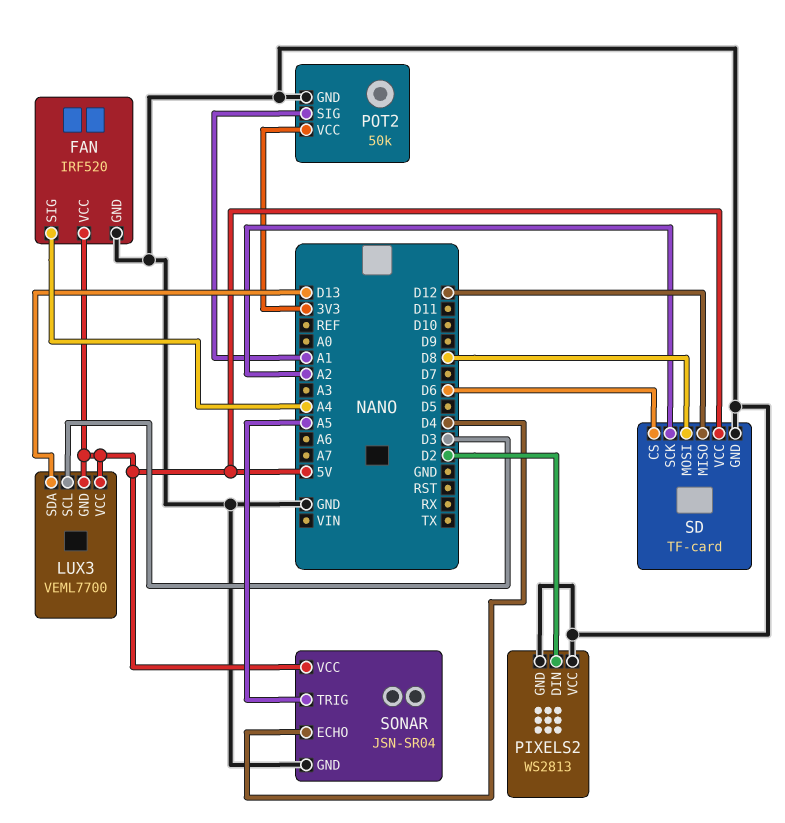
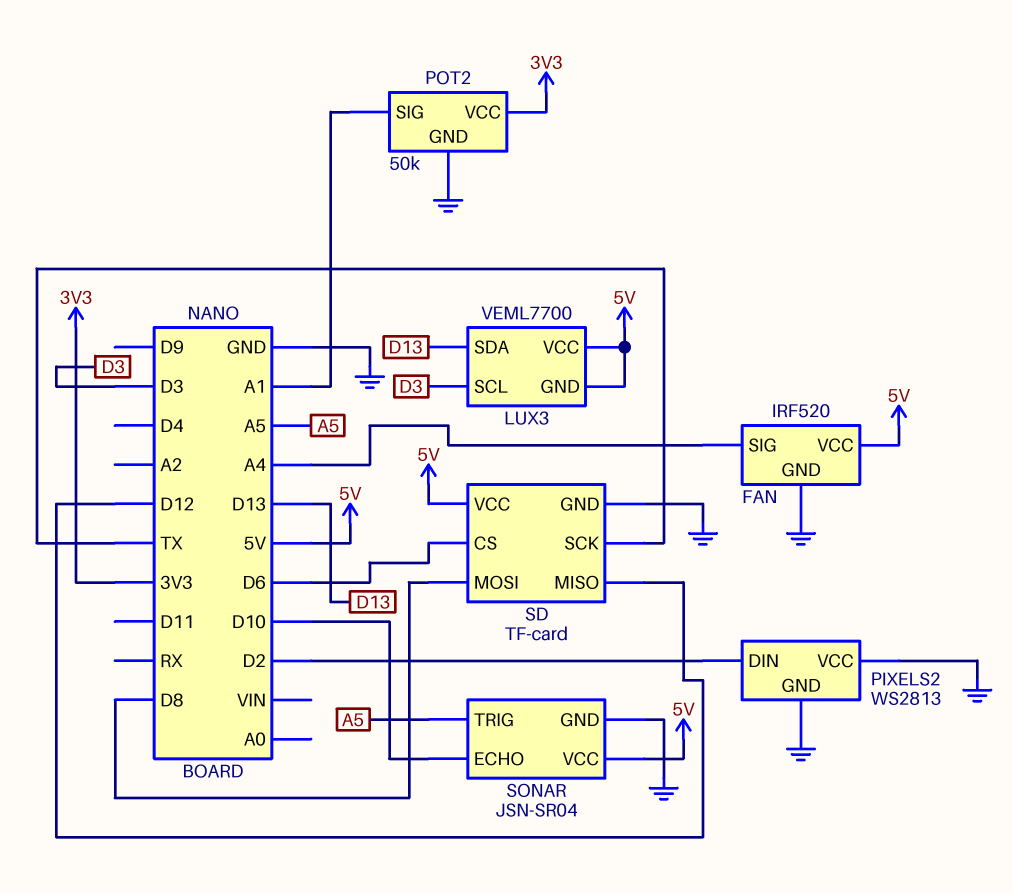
SD pin SCK: A2 -> TX
SONAR pin ECHO: D4 -> D10

